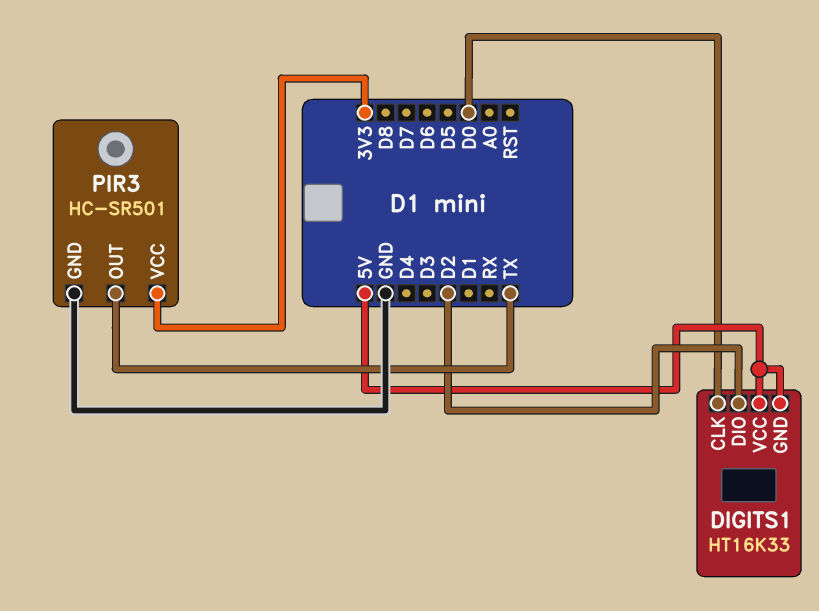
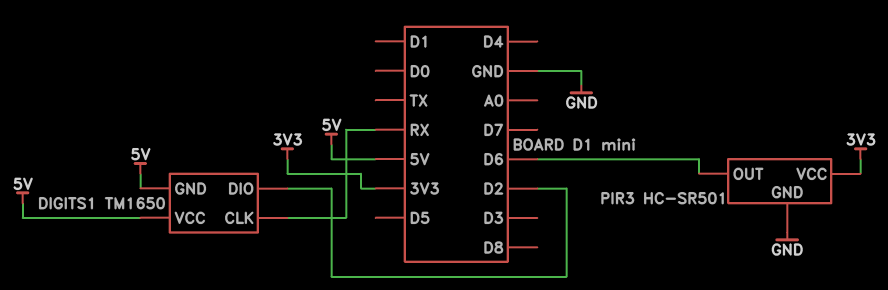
DIGITS1: HT16K33 -> TM1650
DIGITS1 pin CLK: D0 -> RX
PIR3 pin OUT: TX -> D6

